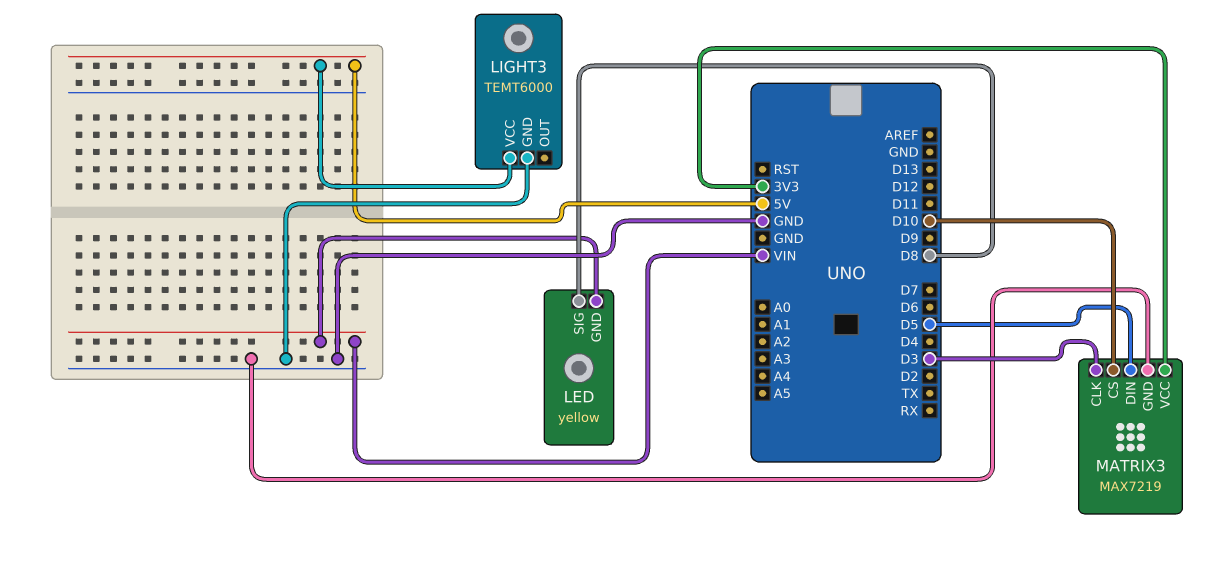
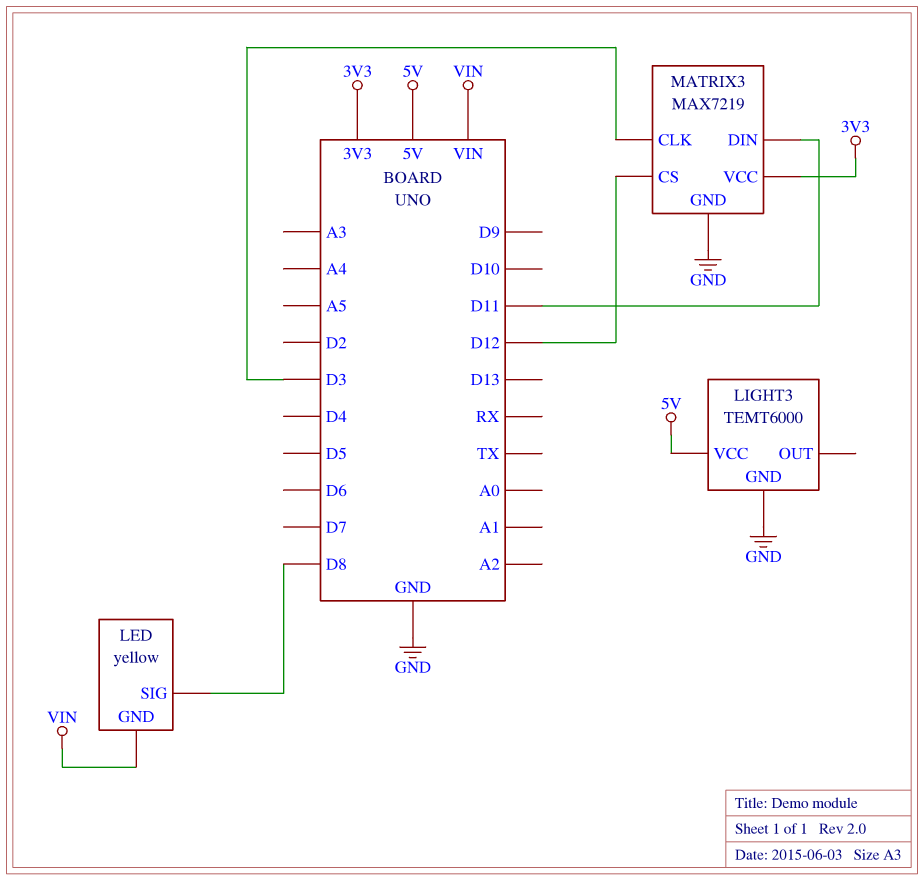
MATRIX3 pin CS: D10 -> D12
MATRIX3 pin DIN: D5 -> D11

